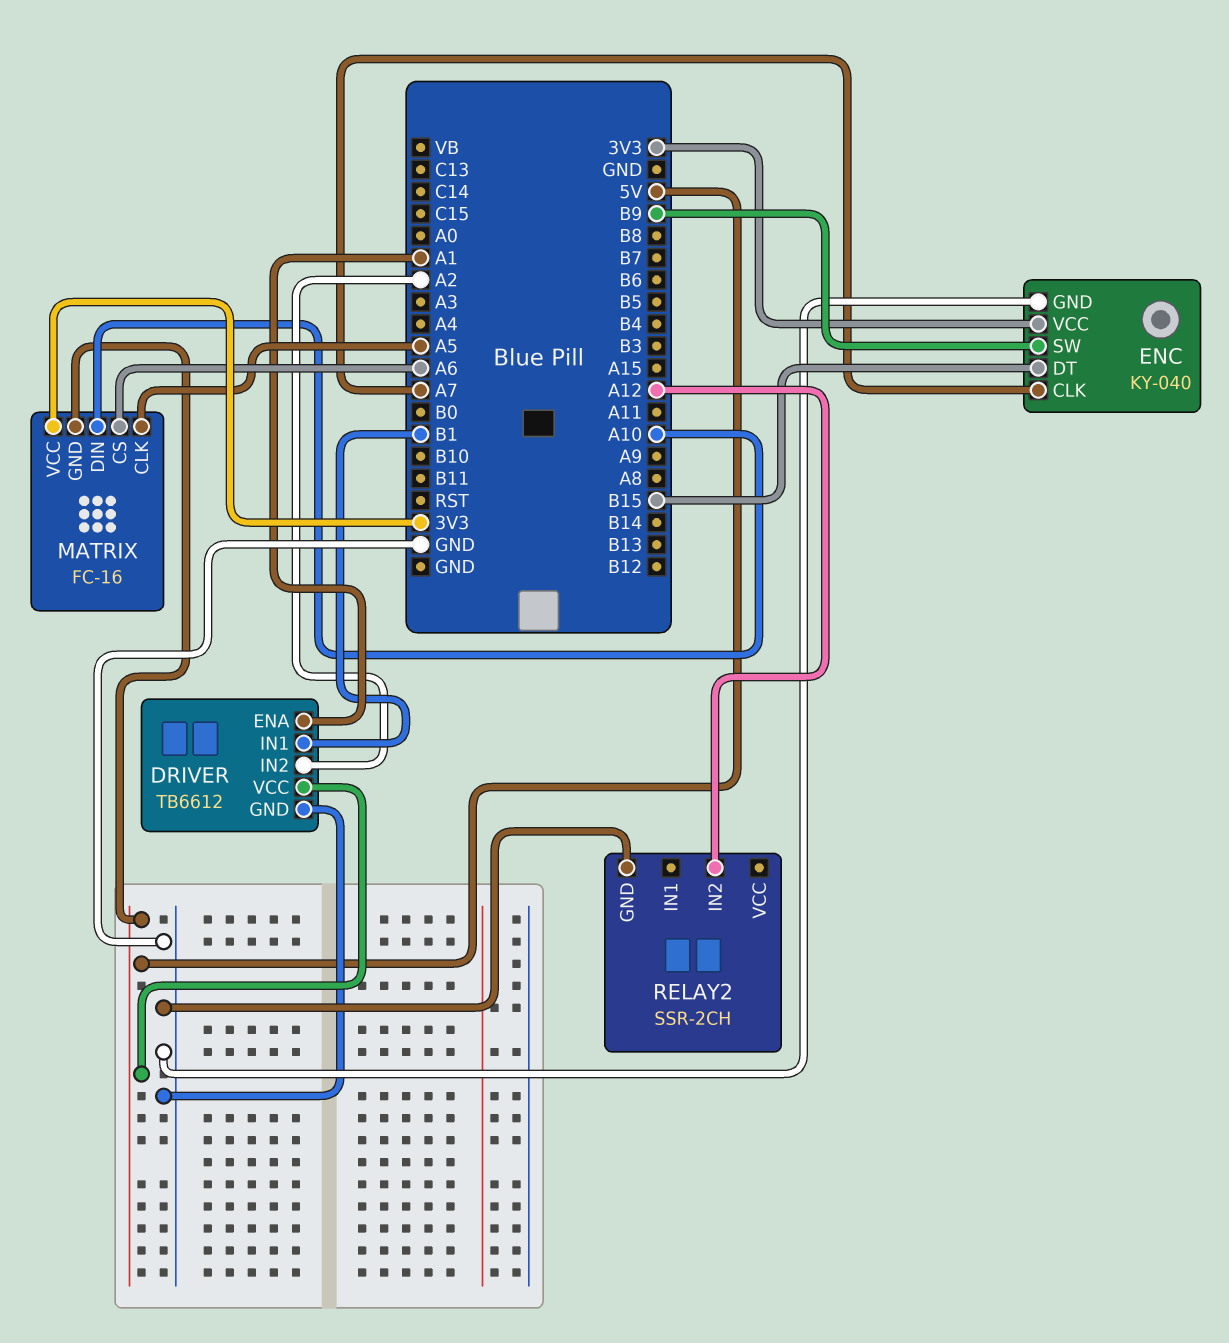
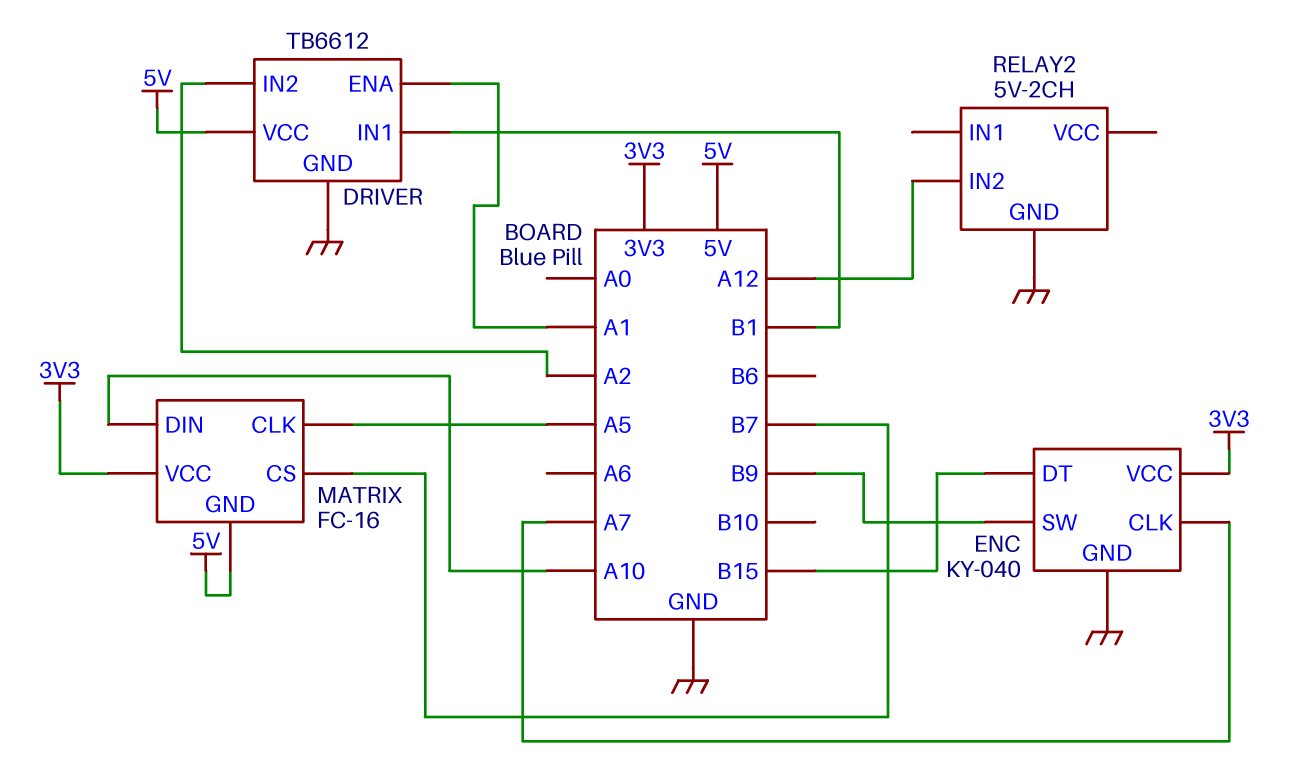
MATRIX pin CS: A6 -> B7
RELAY2: SSR-2CH -> 5V-2CH

